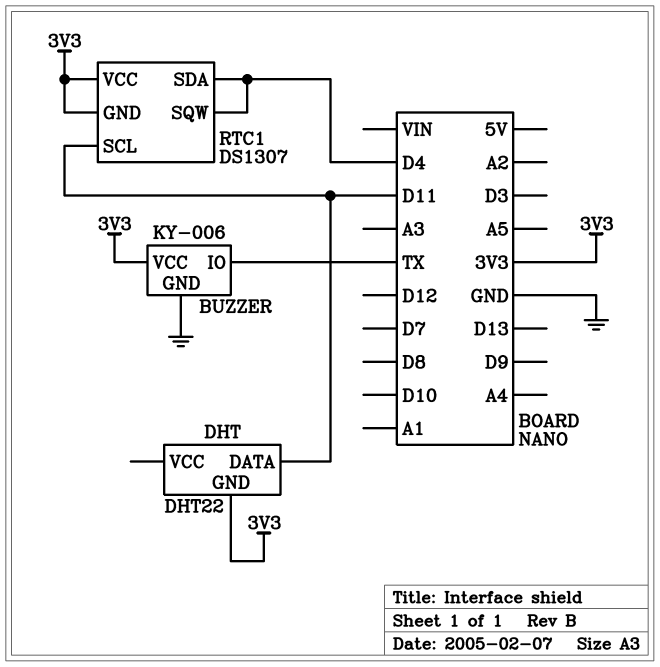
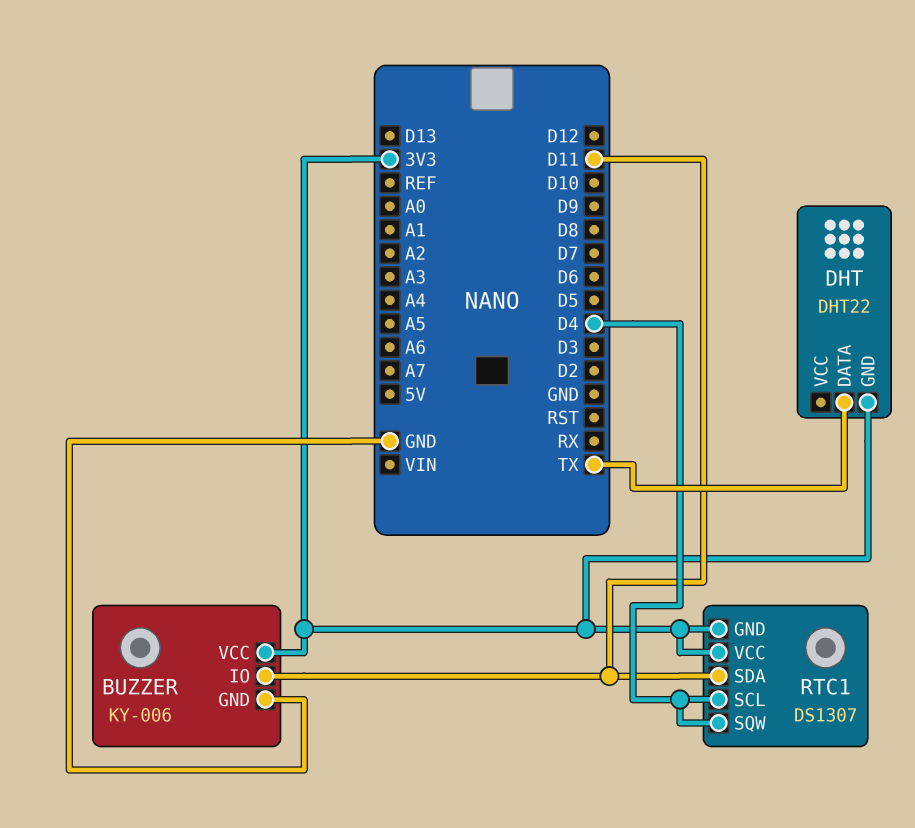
BUZZER pin IO: TX -> D11
DHT pin DATA: D11 -> TX
RTC1 pin SCL: D11 -> D4
RTC1 pin SDA: D4 -> D11

